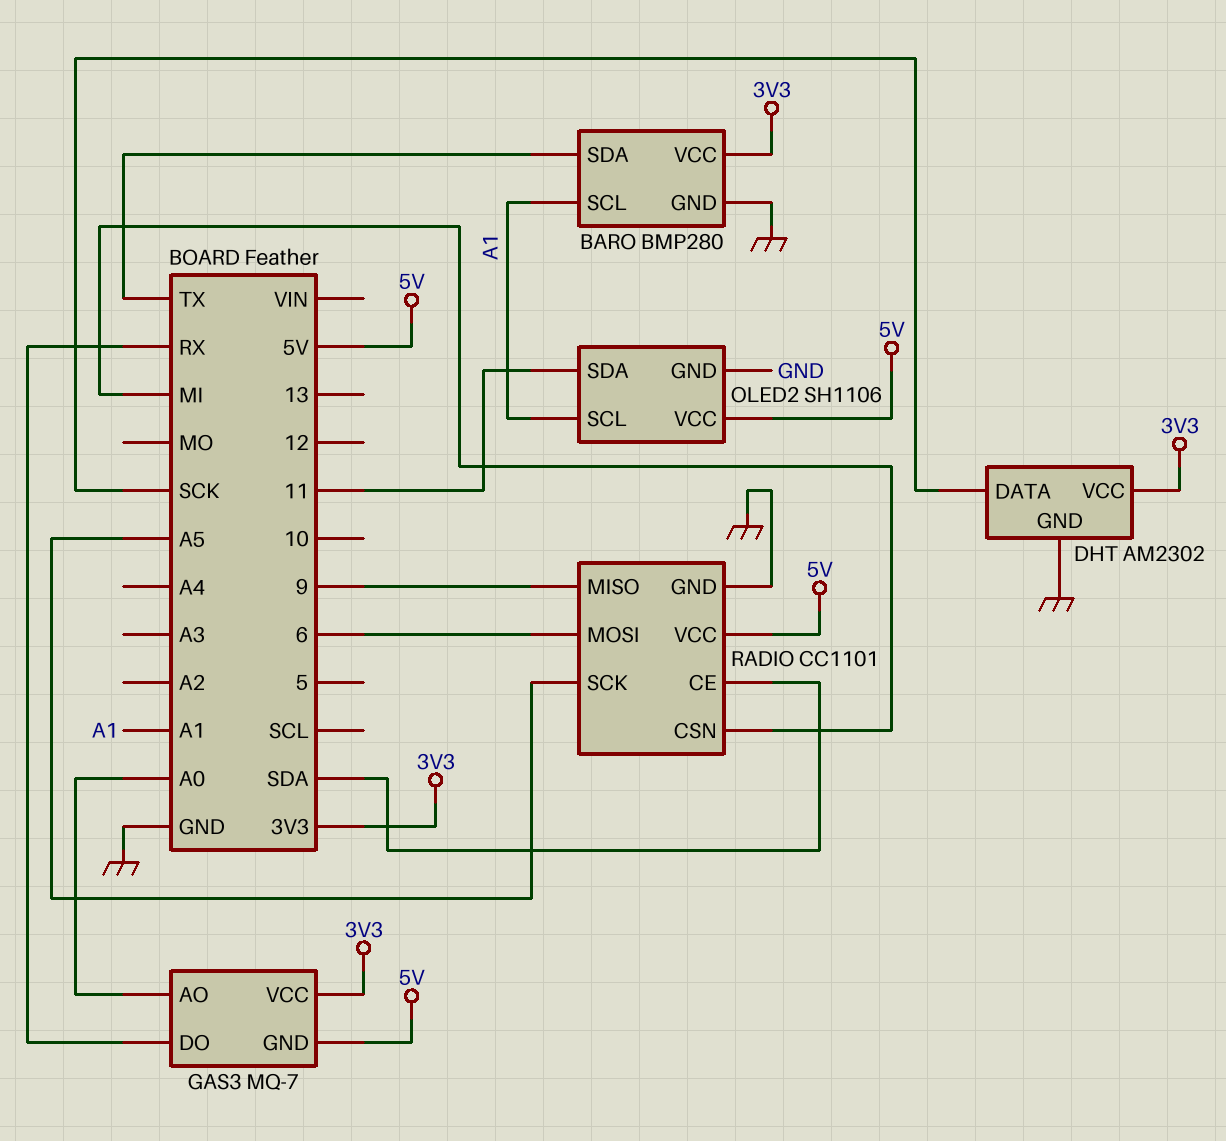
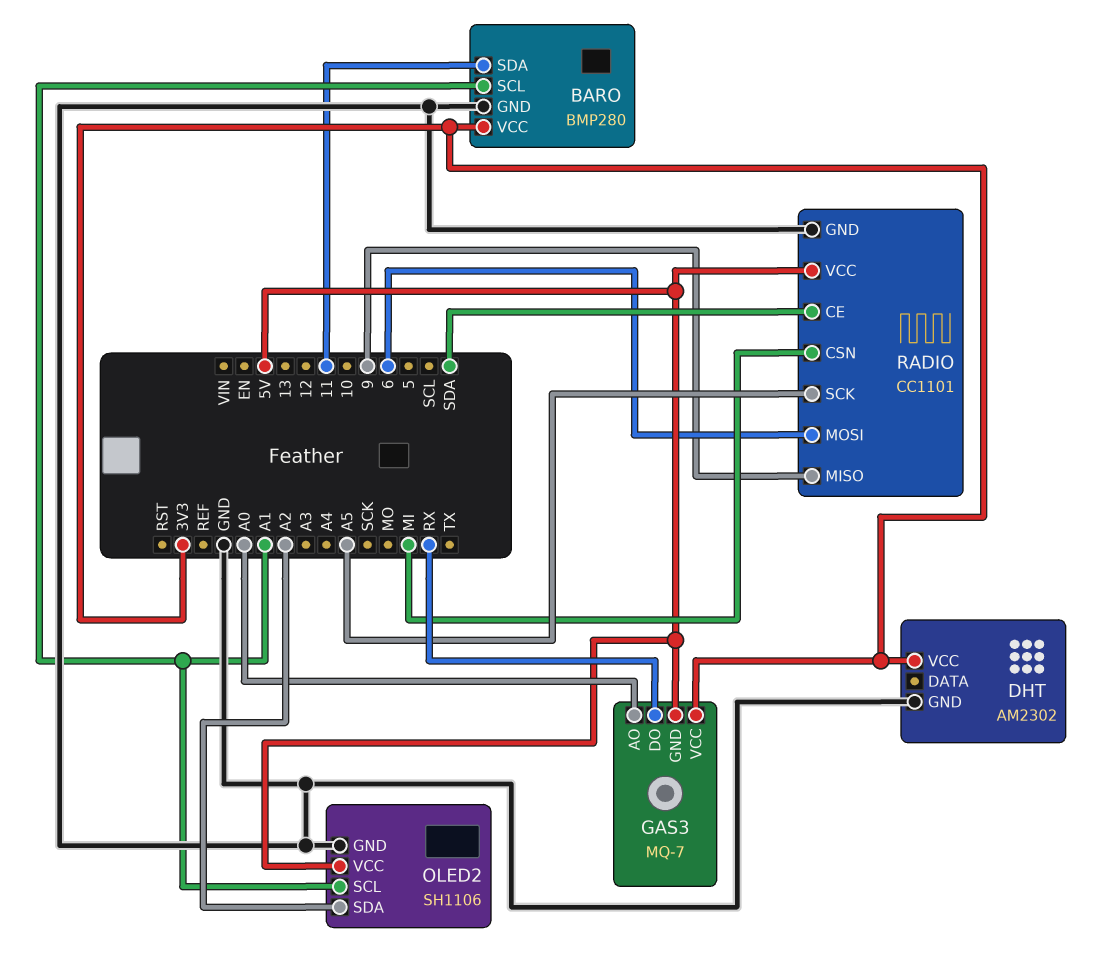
BARO pin SDA: TX -> 11
DHT pin DATA: SCK -> none
OLED2 pin SDA: 11 -> A2

